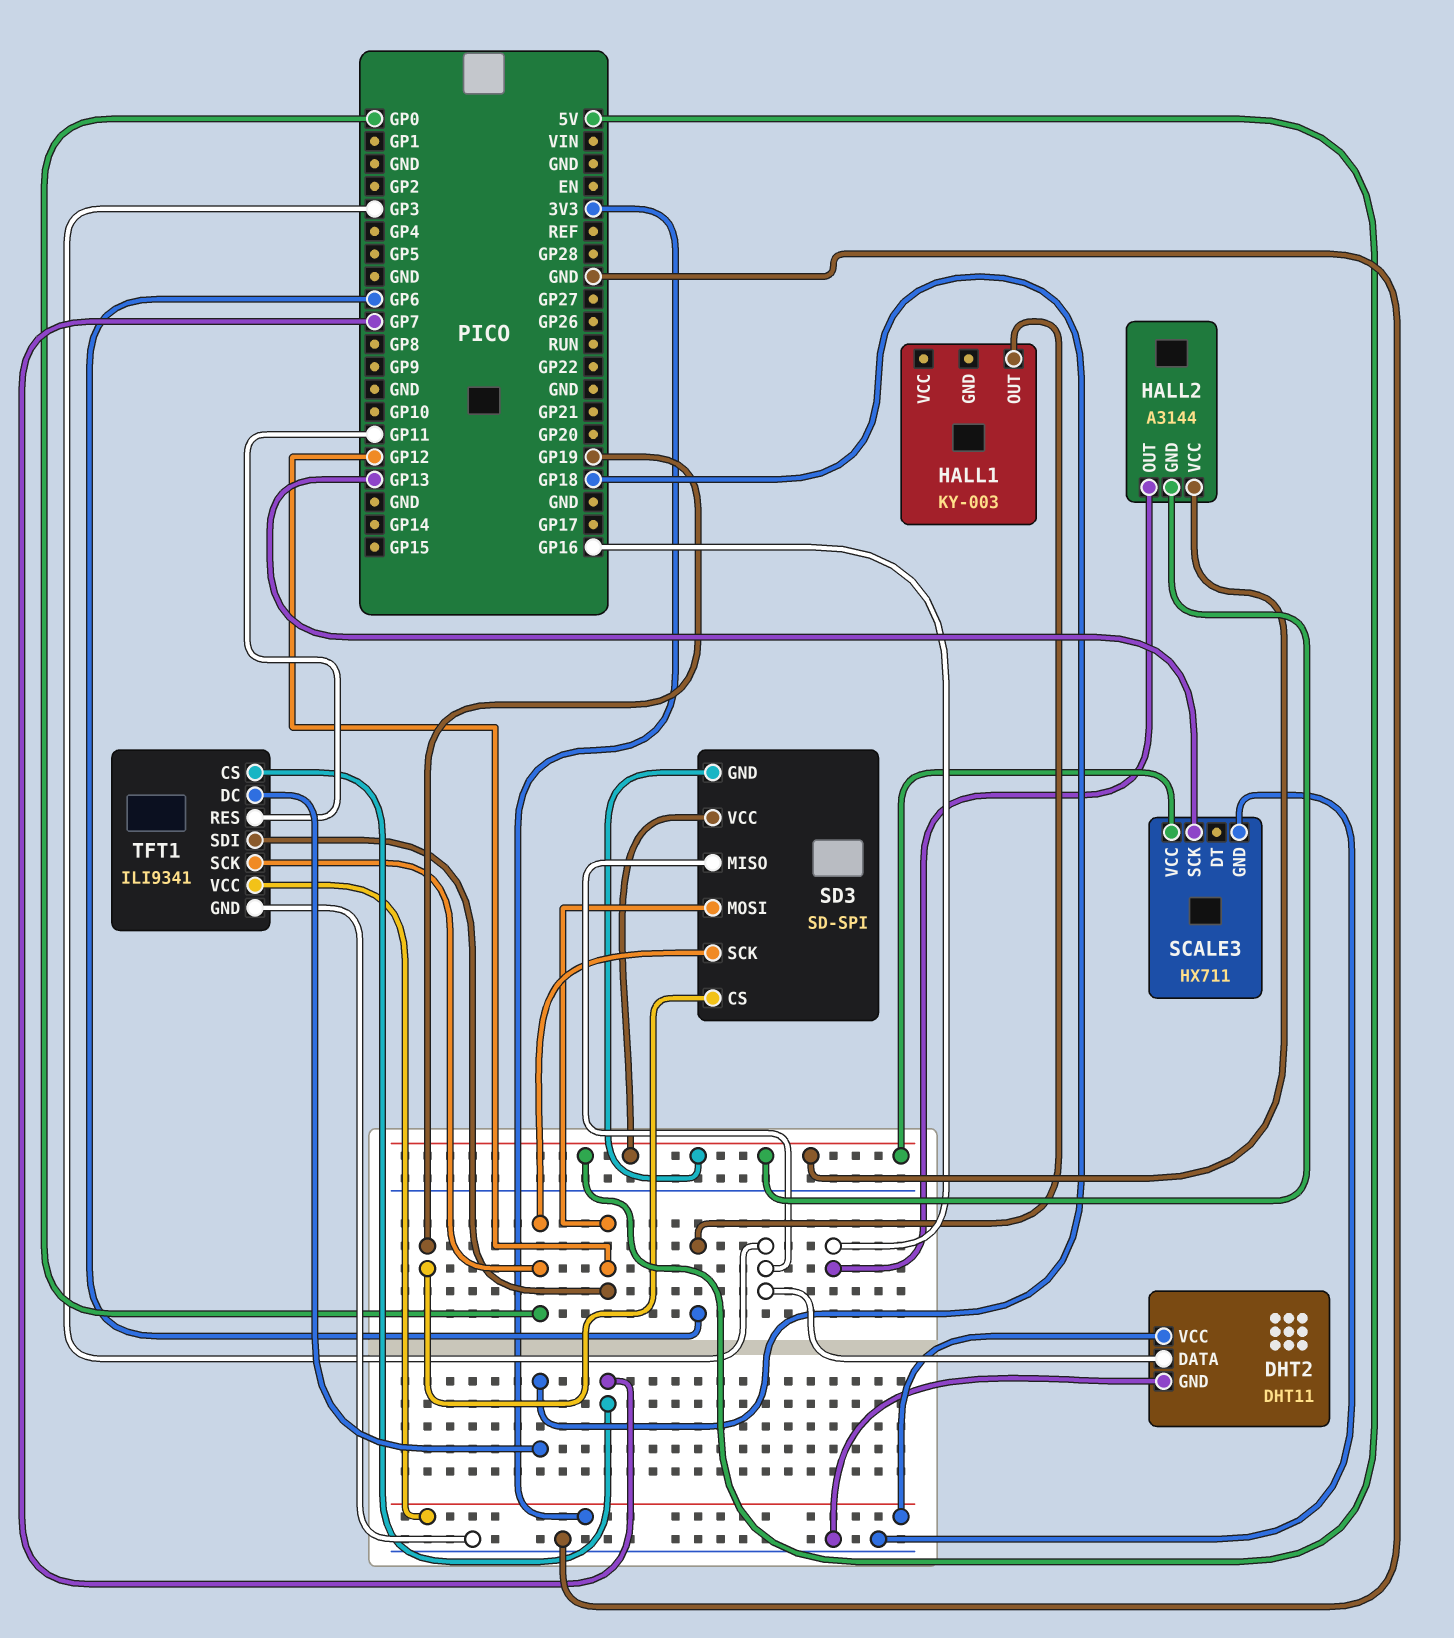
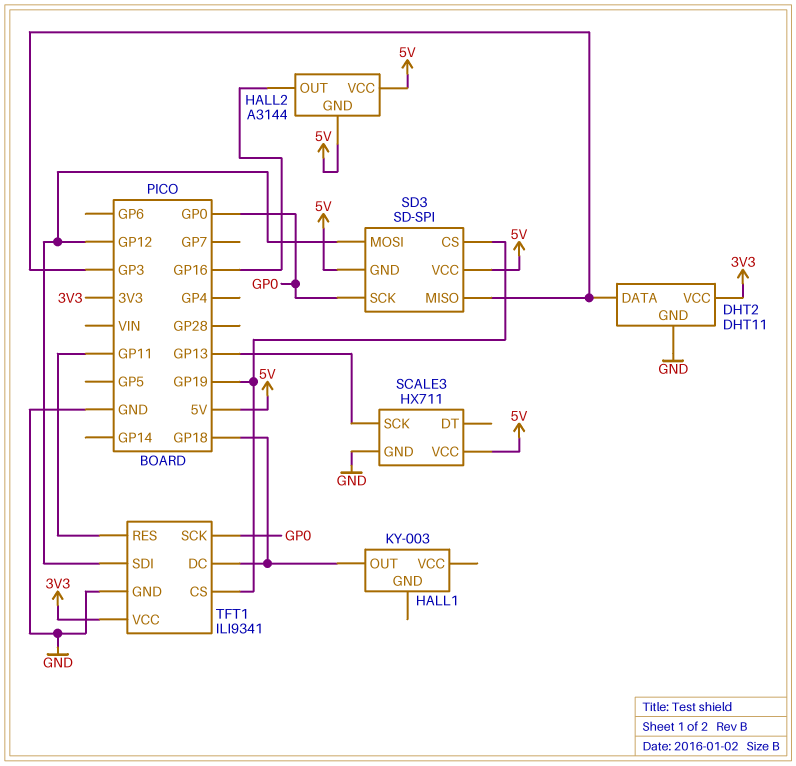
HALL1 pin OUT: GP6 -> GP18
TFT1 pin CS: GP7 -> GP19

